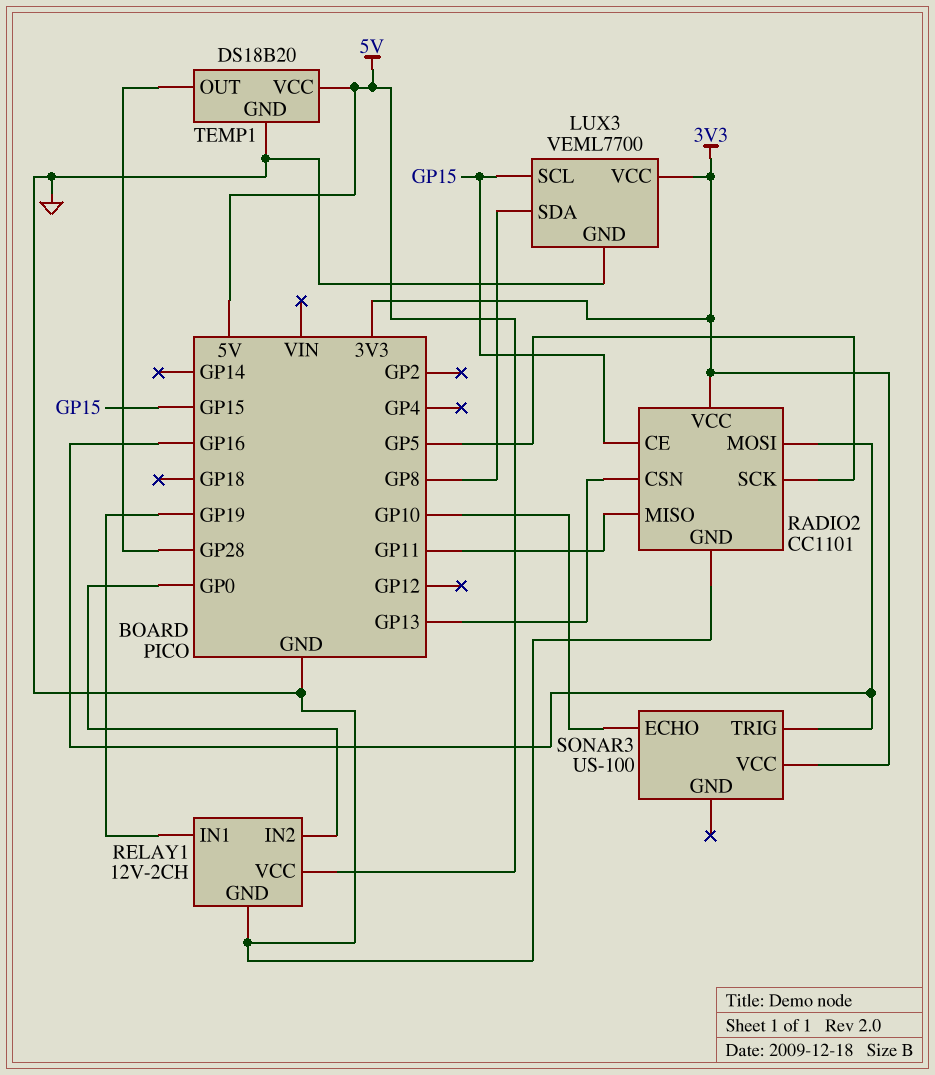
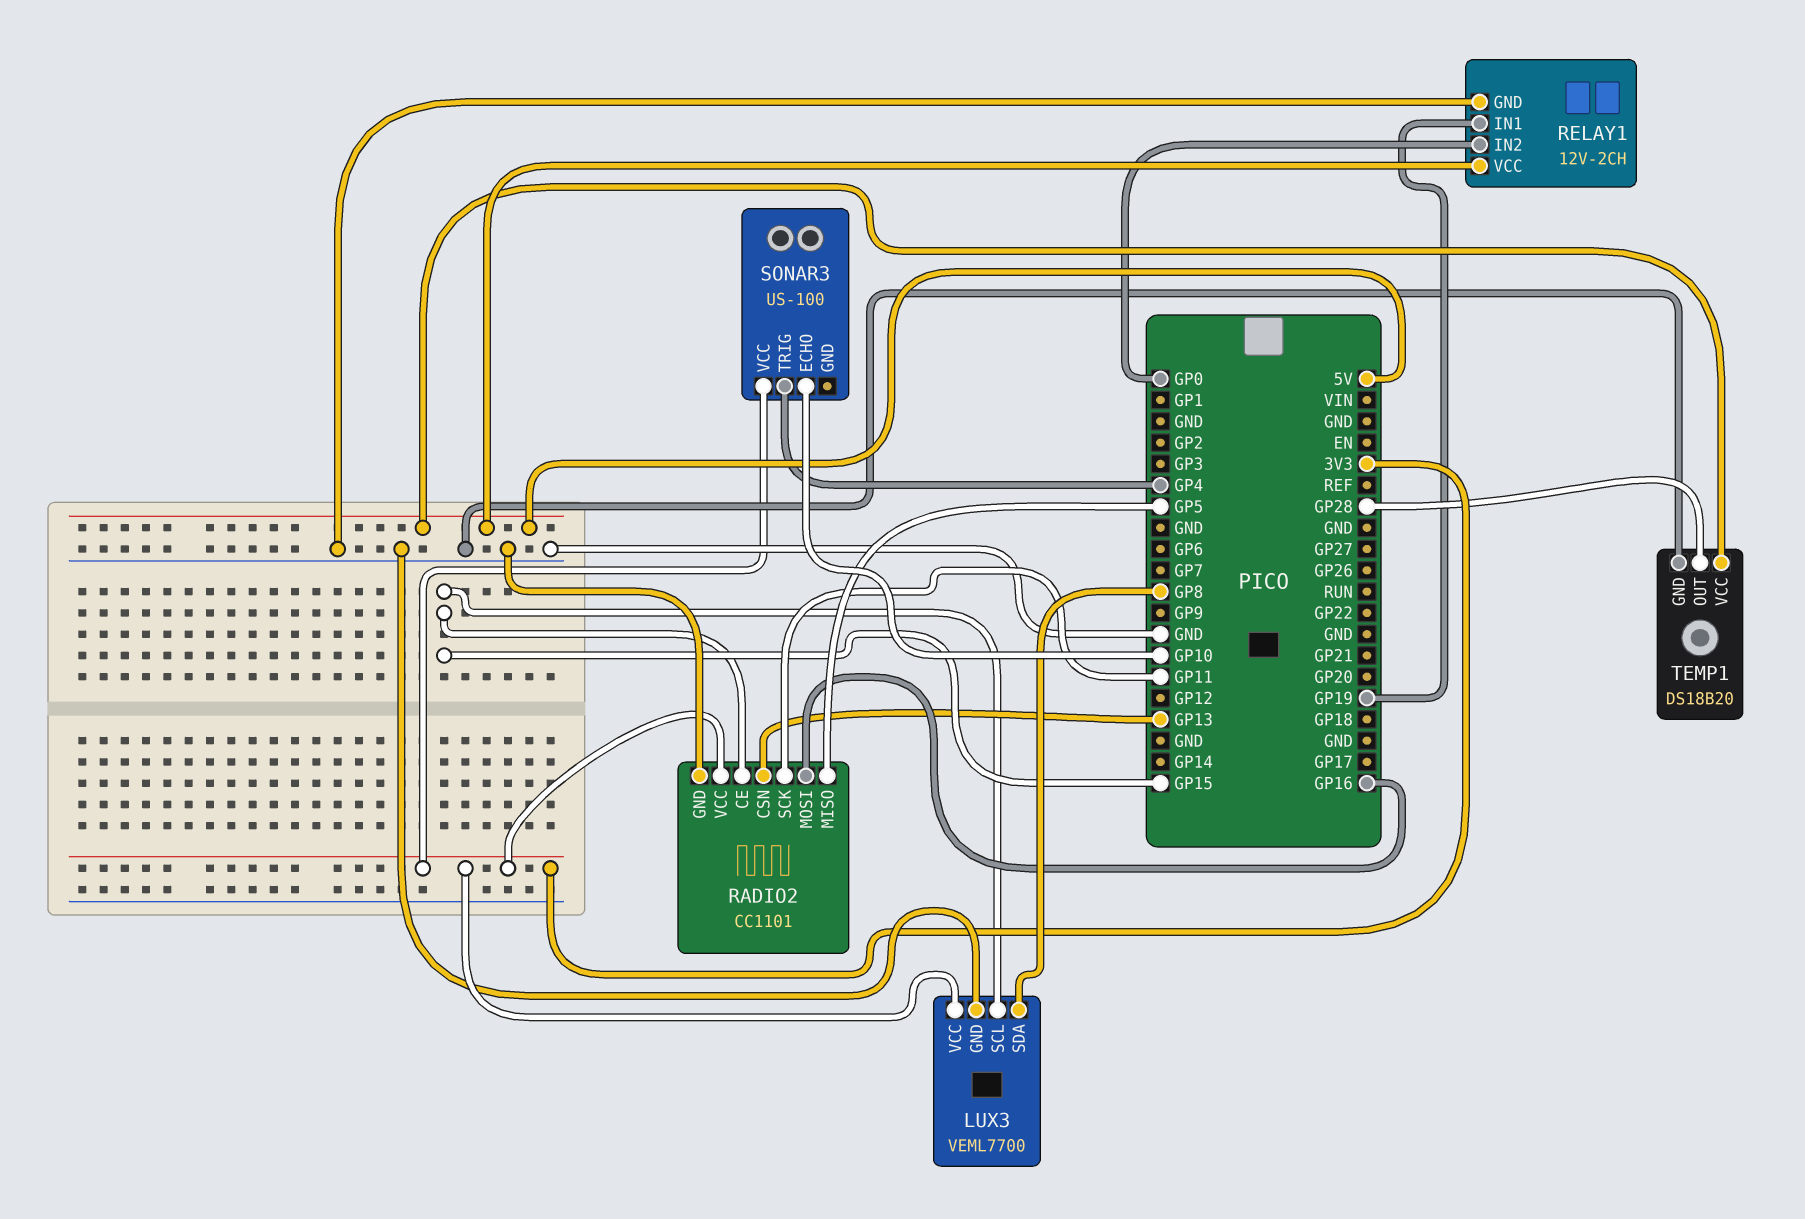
RADIO2 pin MISO: GP11 -> GP5
RADIO2 pin SCK: GP5 -> GP11
SONAR3 pin TRIG: GP16 -> GP4

